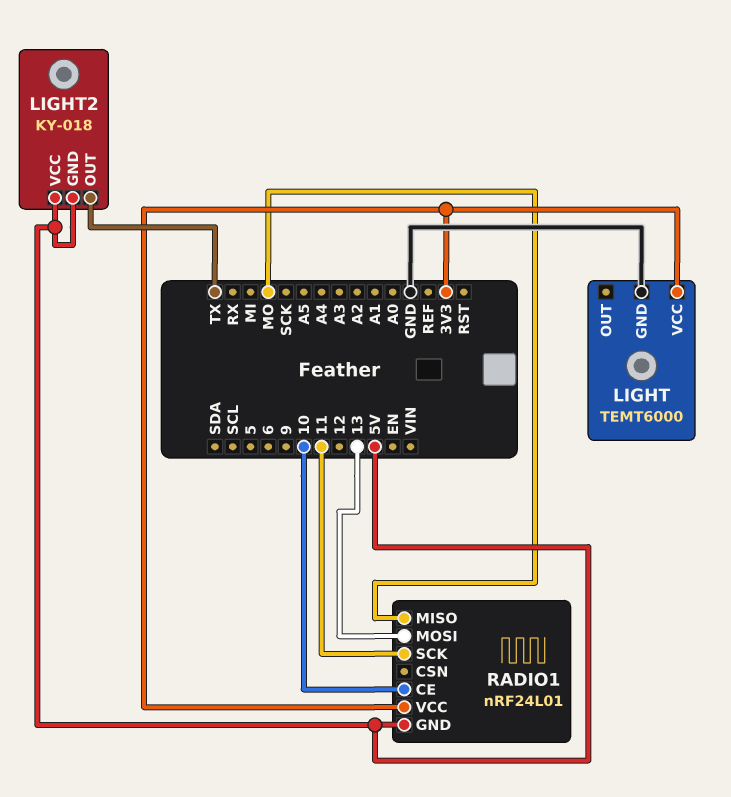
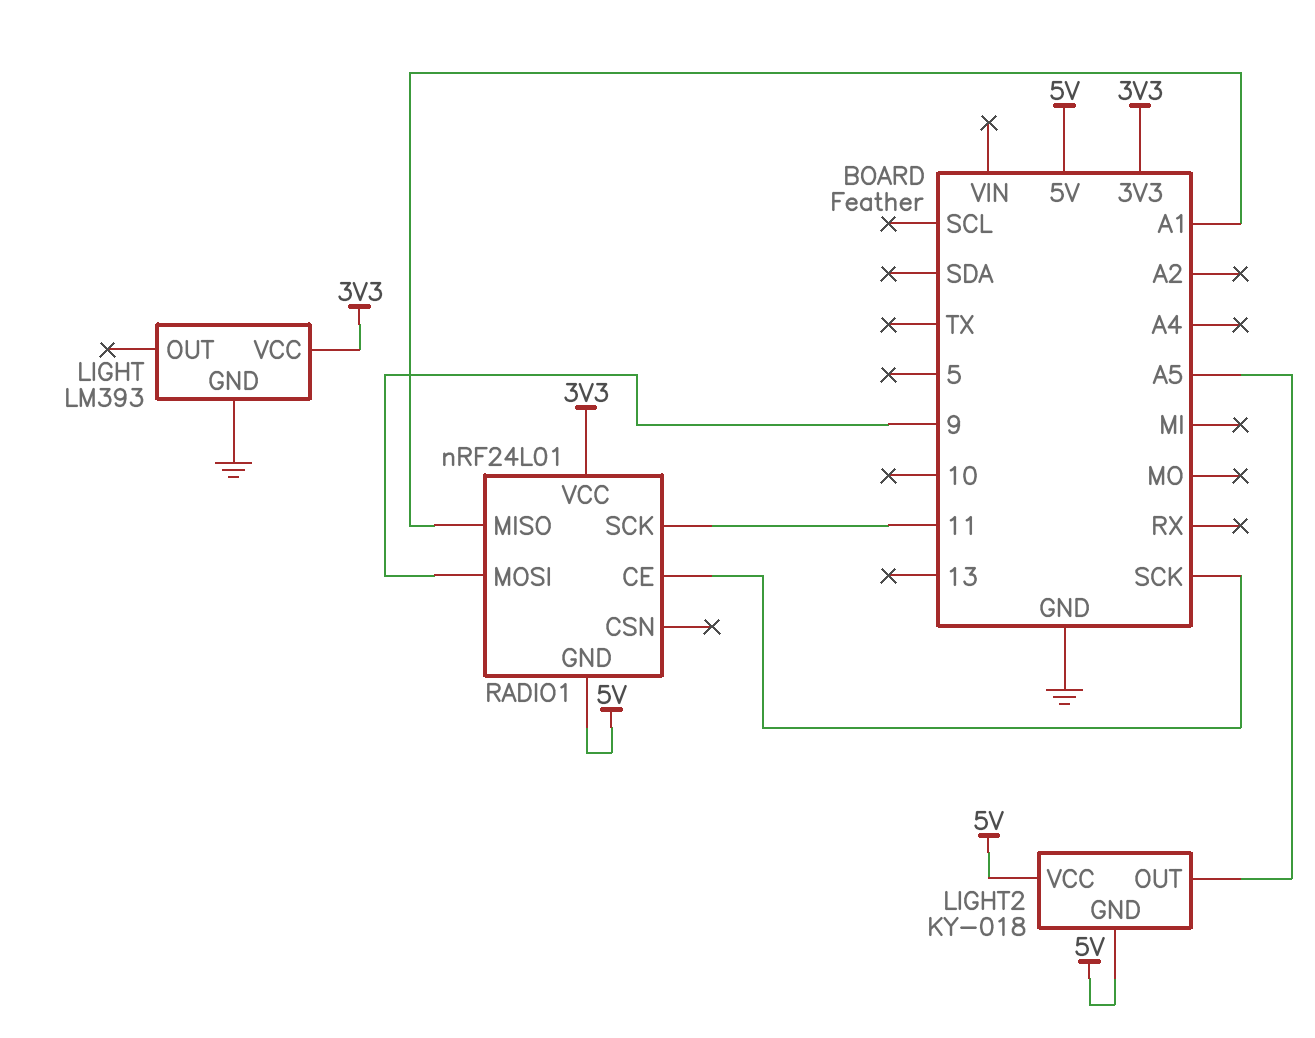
LIGHT: TEMT6000 -> LM393
LIGHT2 pin OUT: TX -> A5
RADIO1 pin CE: 10 -> SCK
RADIO1 pin MISO: MO -> A1
RADIO1 pin MOSI: 13 -> 9

